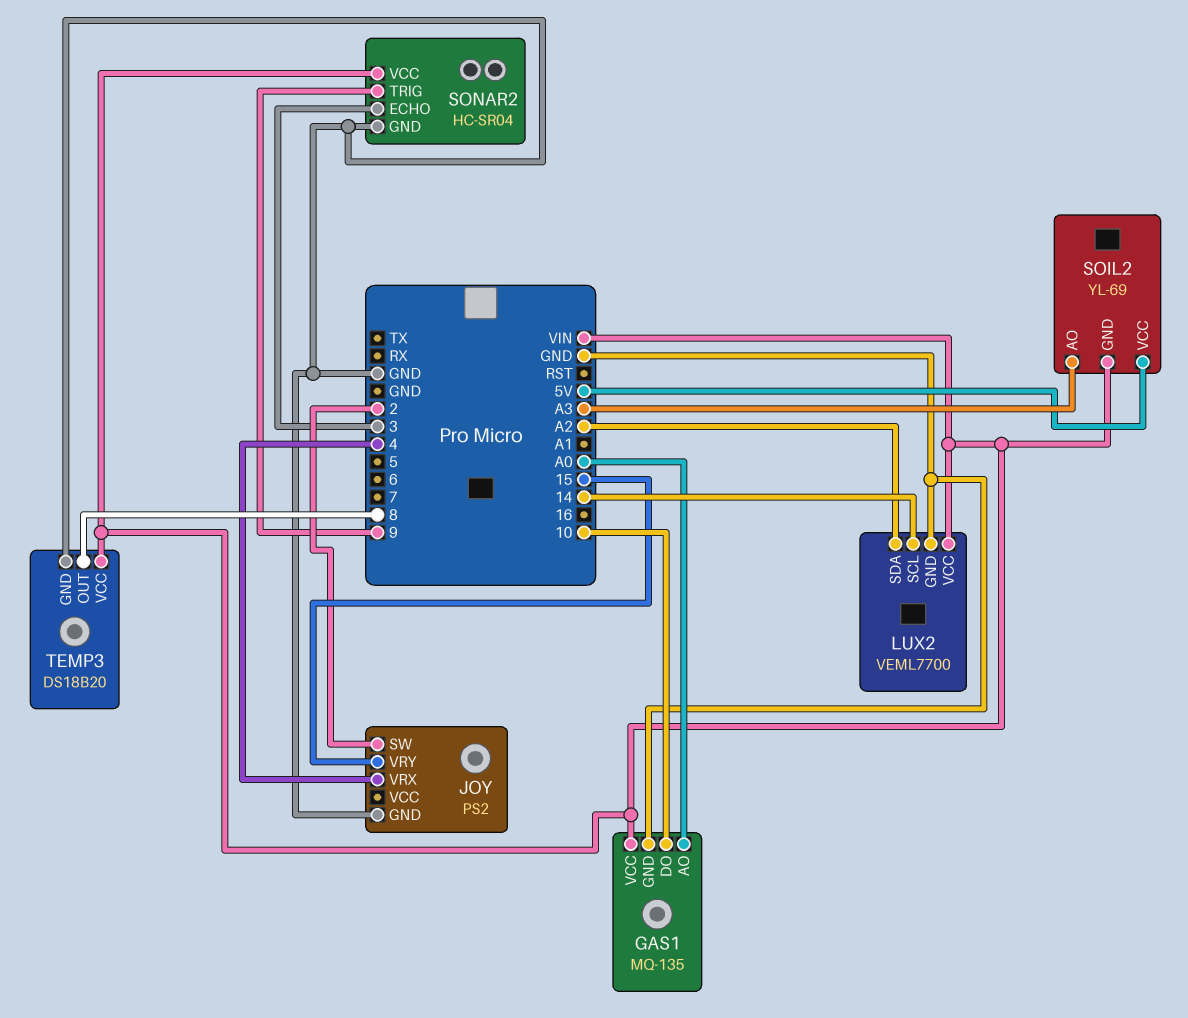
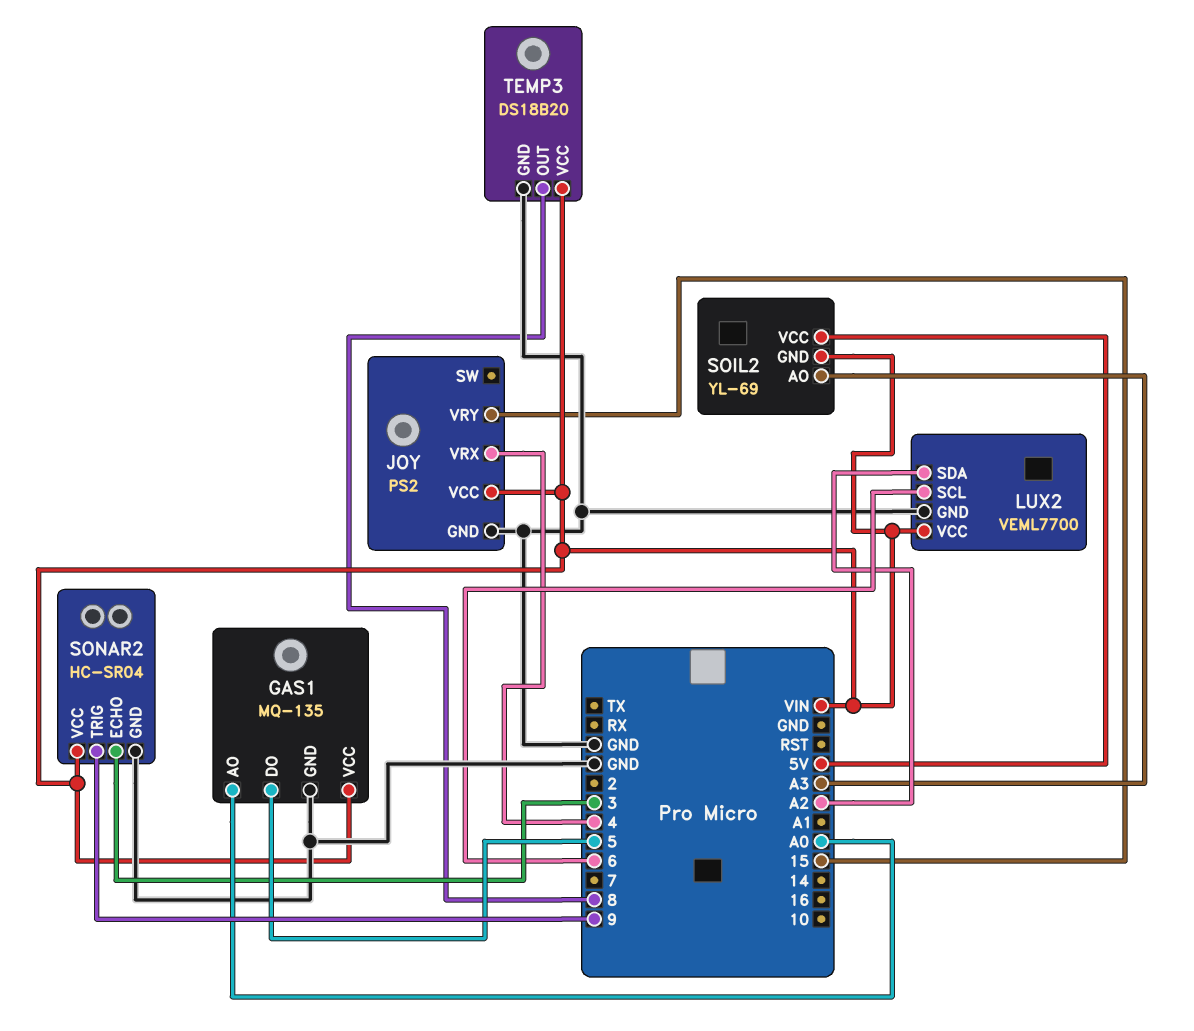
GAS1 pin DO: 10 -> 5
JOY pin SW: 2 -> none
JOY pin VCC: none -> VIN
LUX2 pin SCL: 14 -> 6

